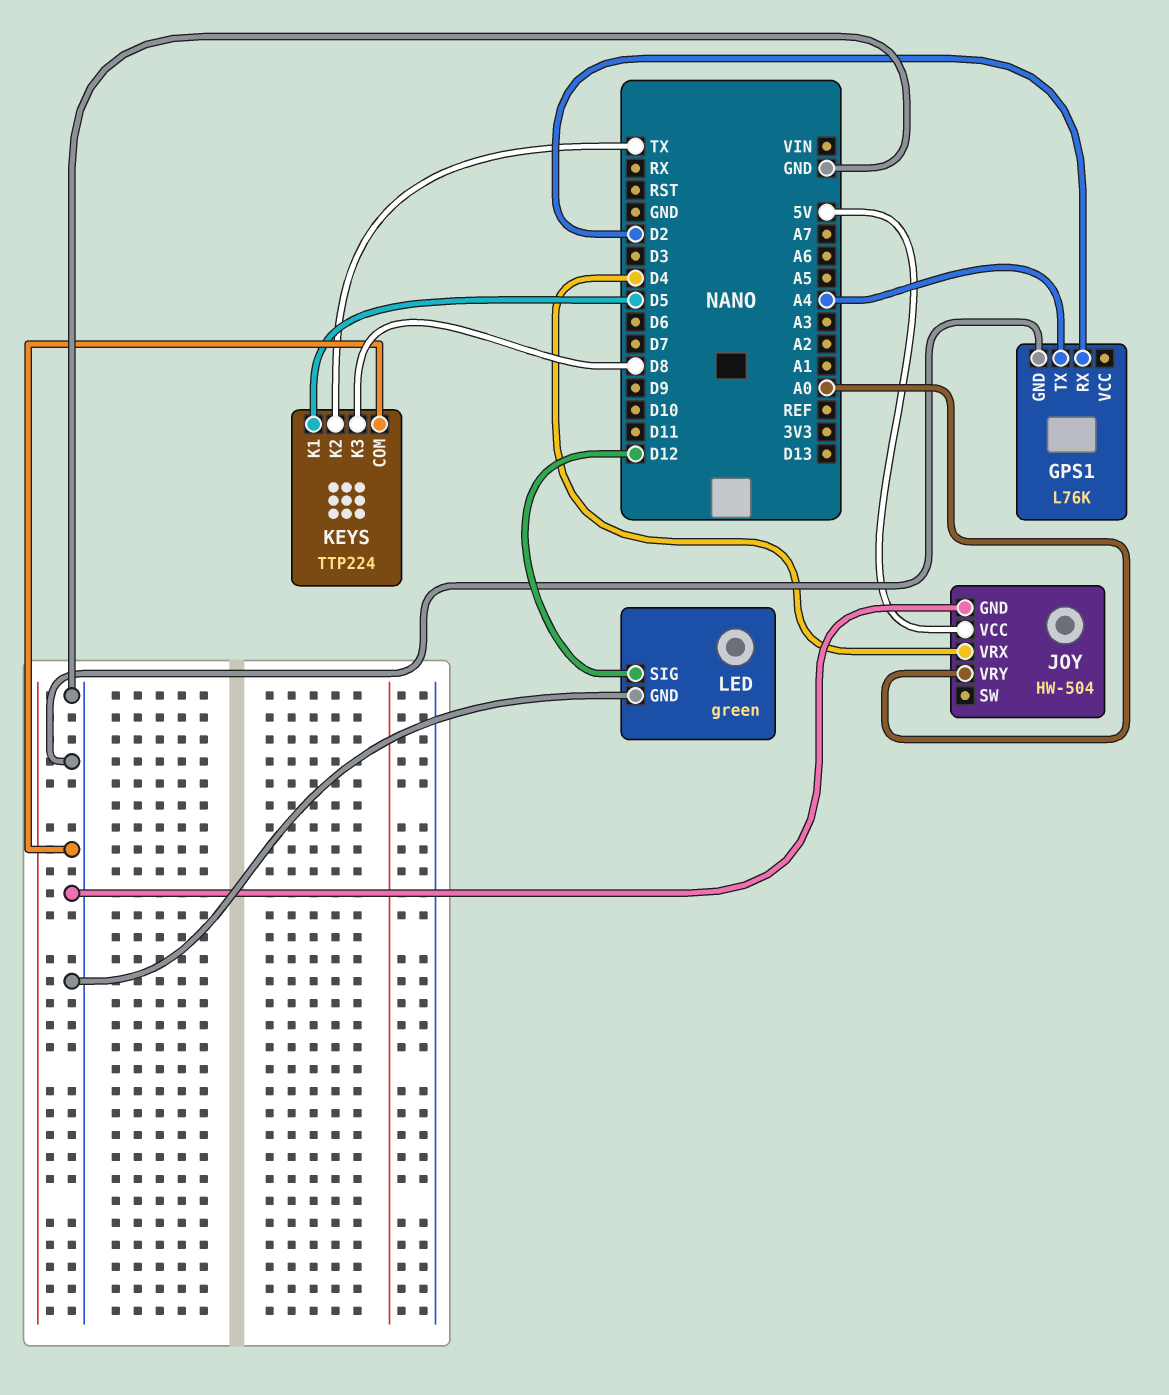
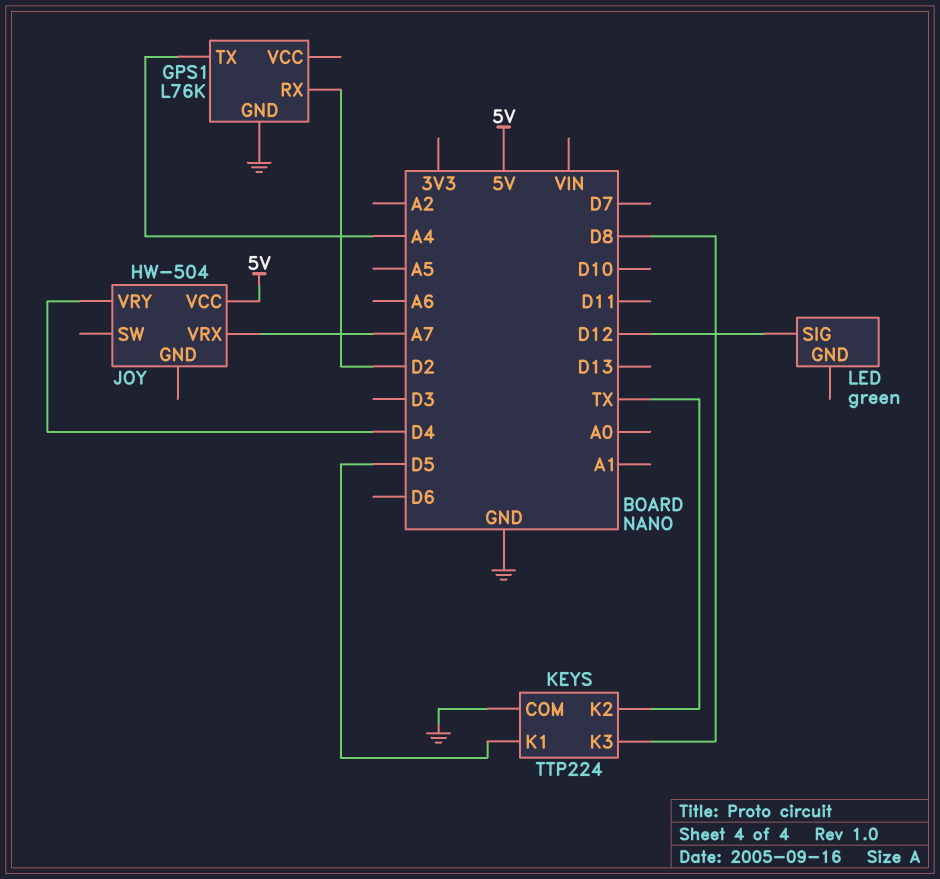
JOY pin GND: GND -> none
JOY pin VRX: D4 -> A7
JOY pin VRY: A0 -> D4
LED pin GND: GND -> none

